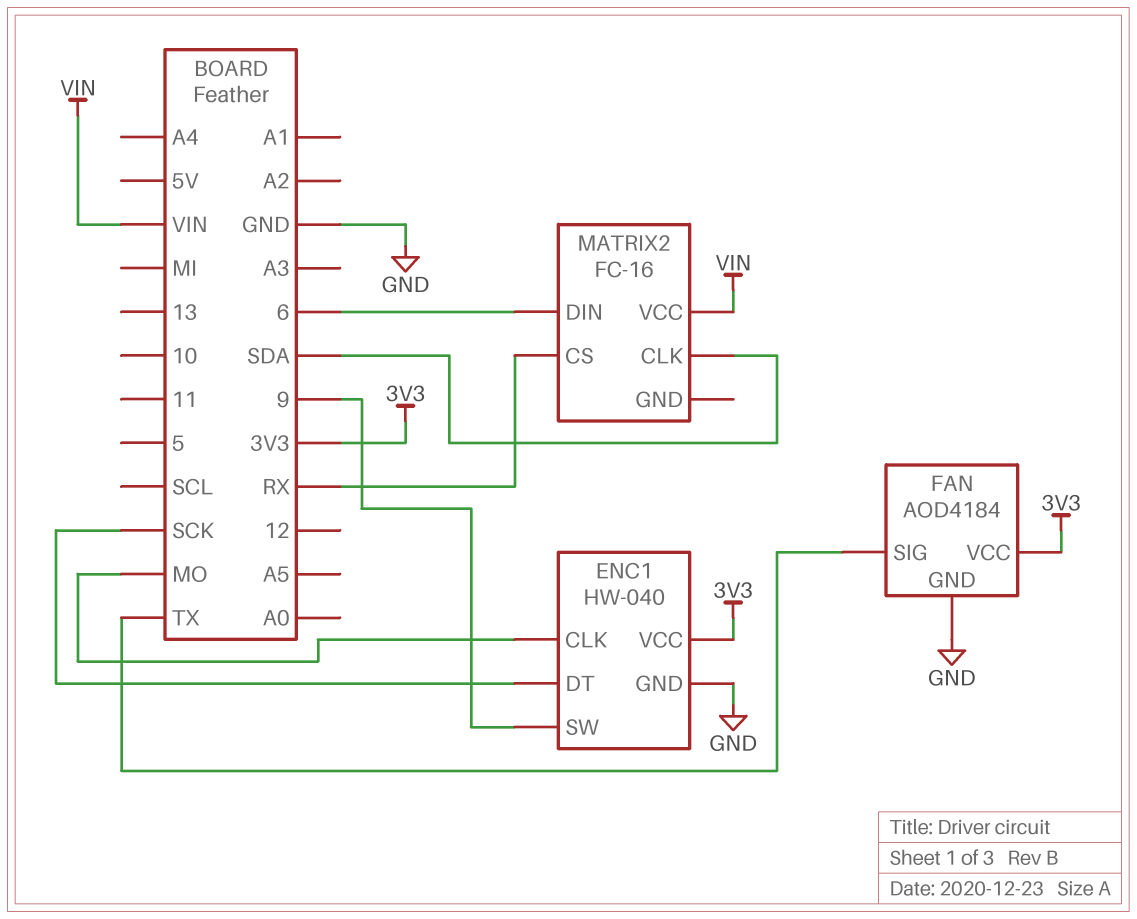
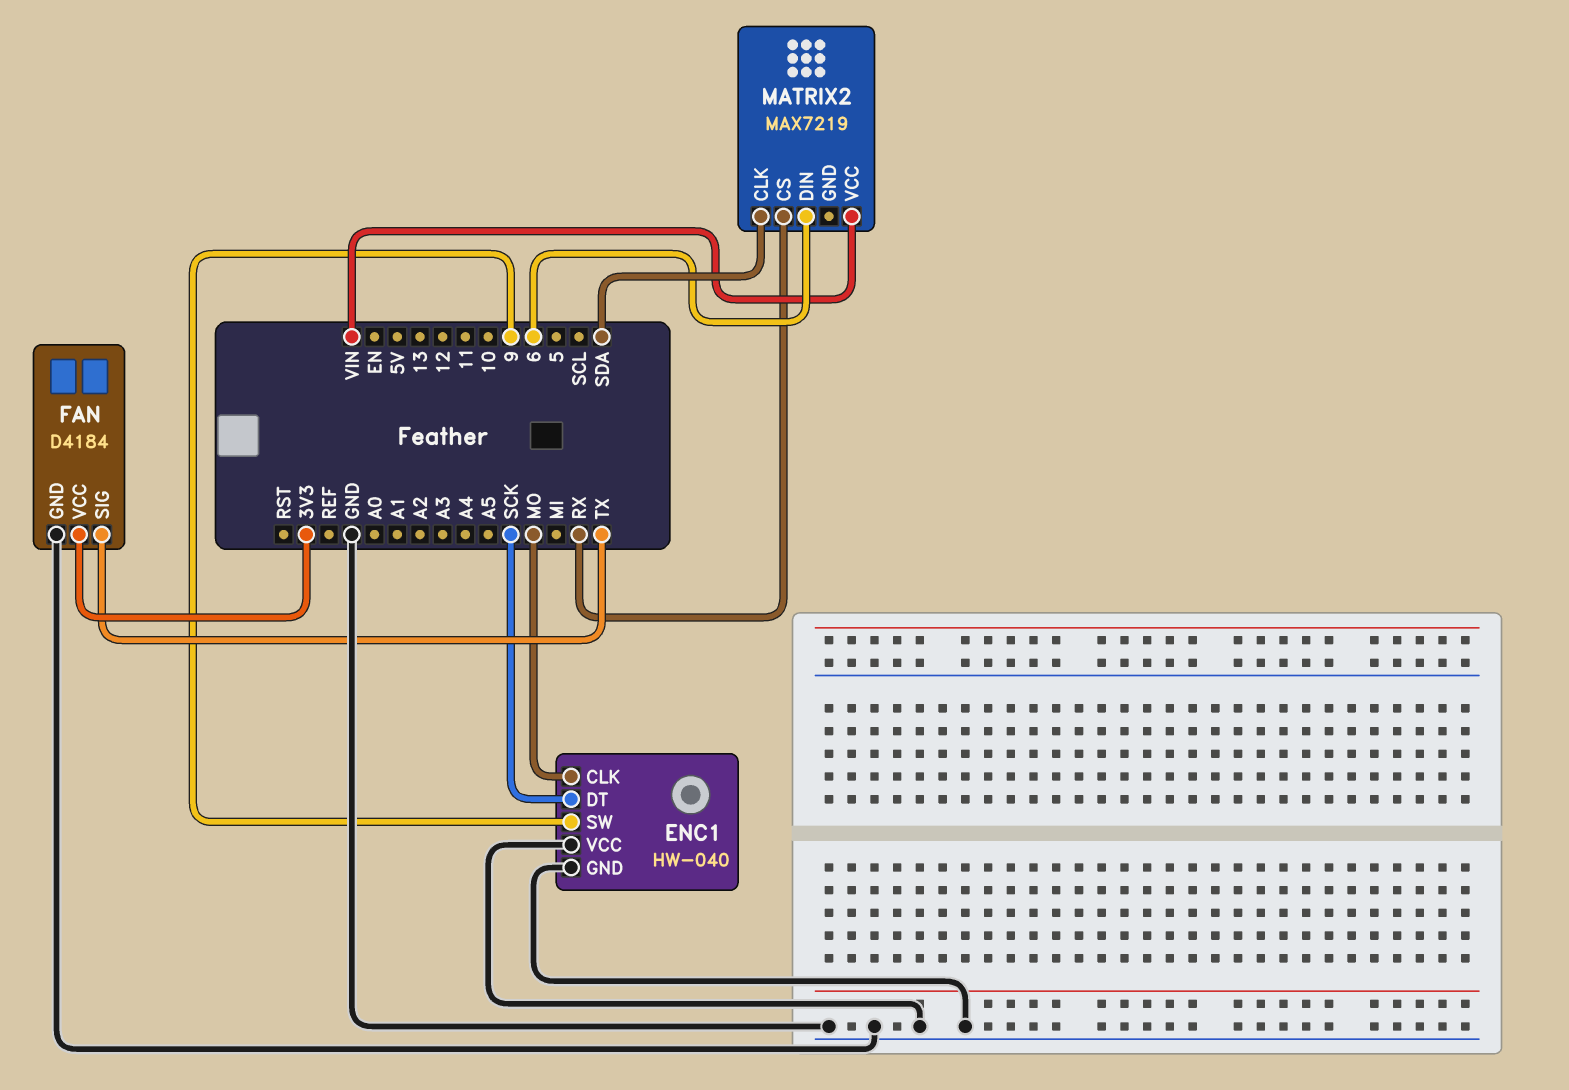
ENC1 pin VCC: 3V3 -> GND
FAN: AOD4184 -> D4184
MATRIX2: FC-16 -> MAX7219

